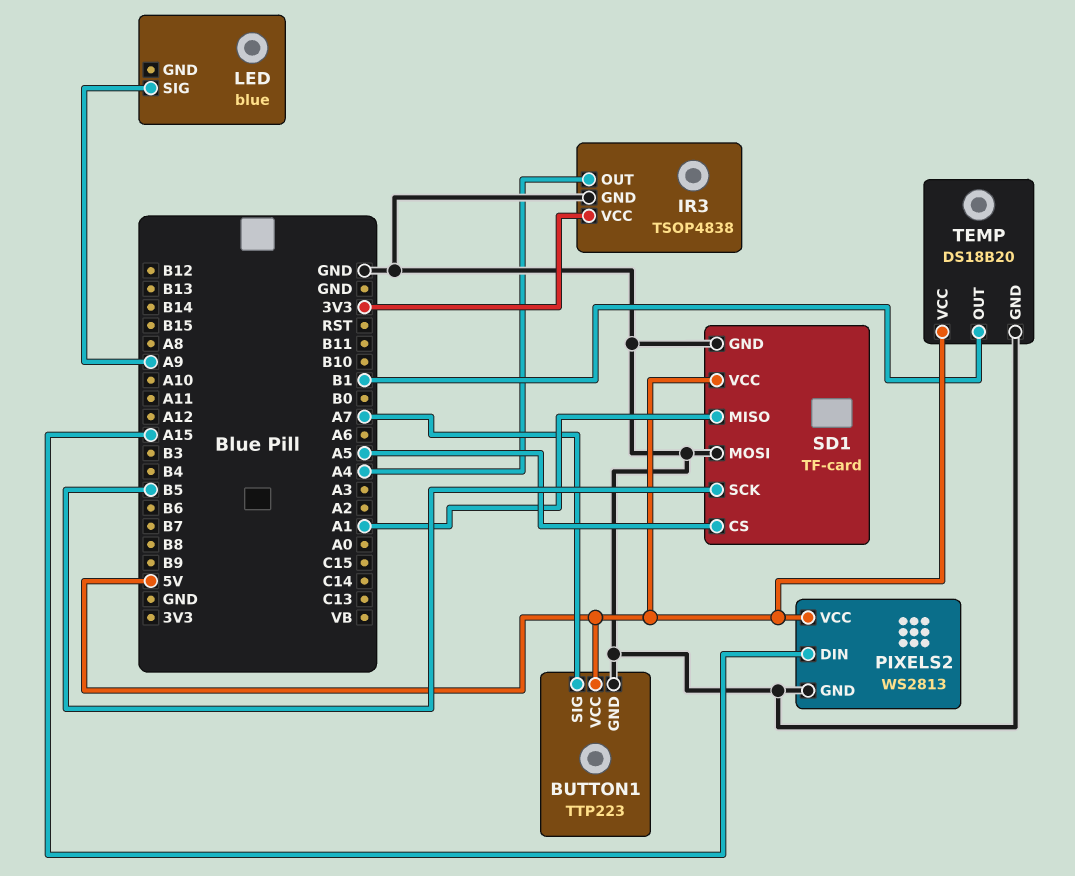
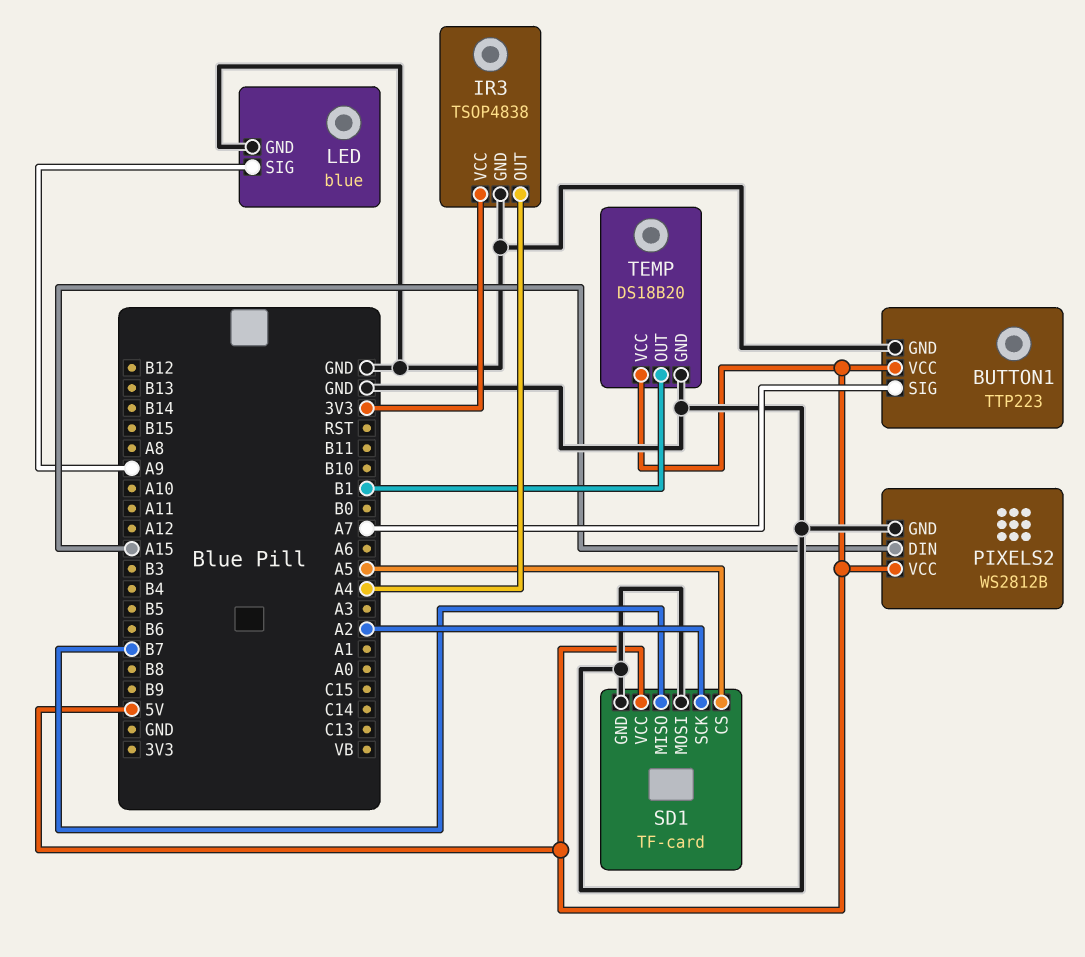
LED pin GND: none -> GND
PIXELS2: WS2813 -> WS2812B
SD1 pin MISO: A1 -> B7
SD1 pin SCK: B5 -> A2

